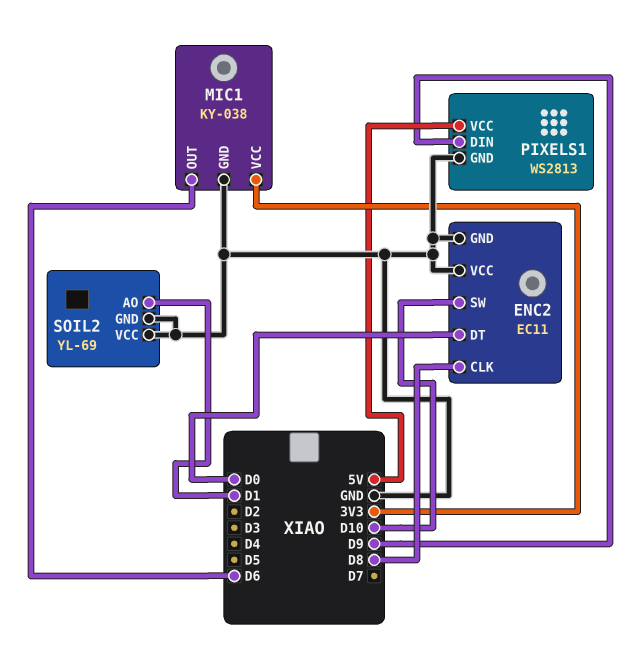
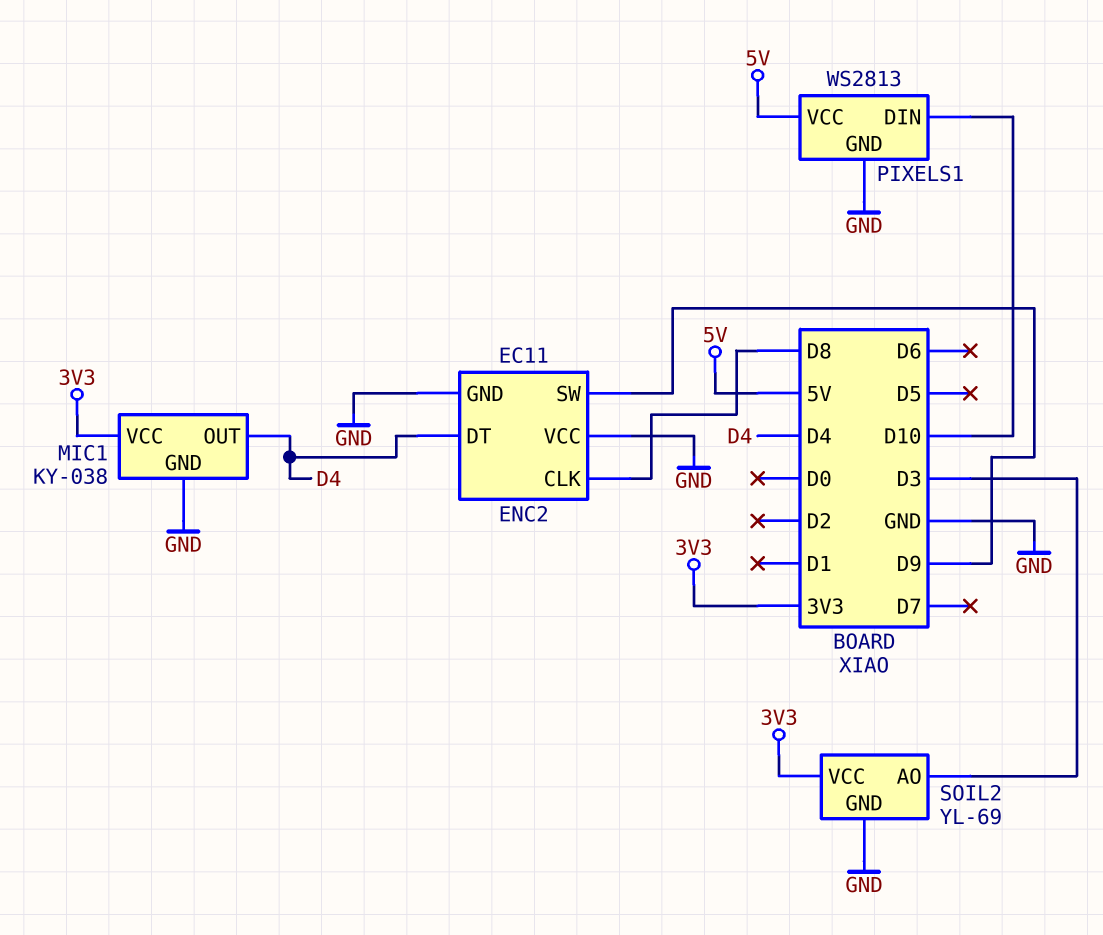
ENC2 pin DT: D0 -> D4
ENC2 pin SW: D10 -> D9
MIC1 pin OUT: D6 -> D4
PIXELS1 pin DIN: D9 -> D10
SOIL2 pin AO: D1 -> D3
SOIL2 pin VCC: GND -> 3V3

